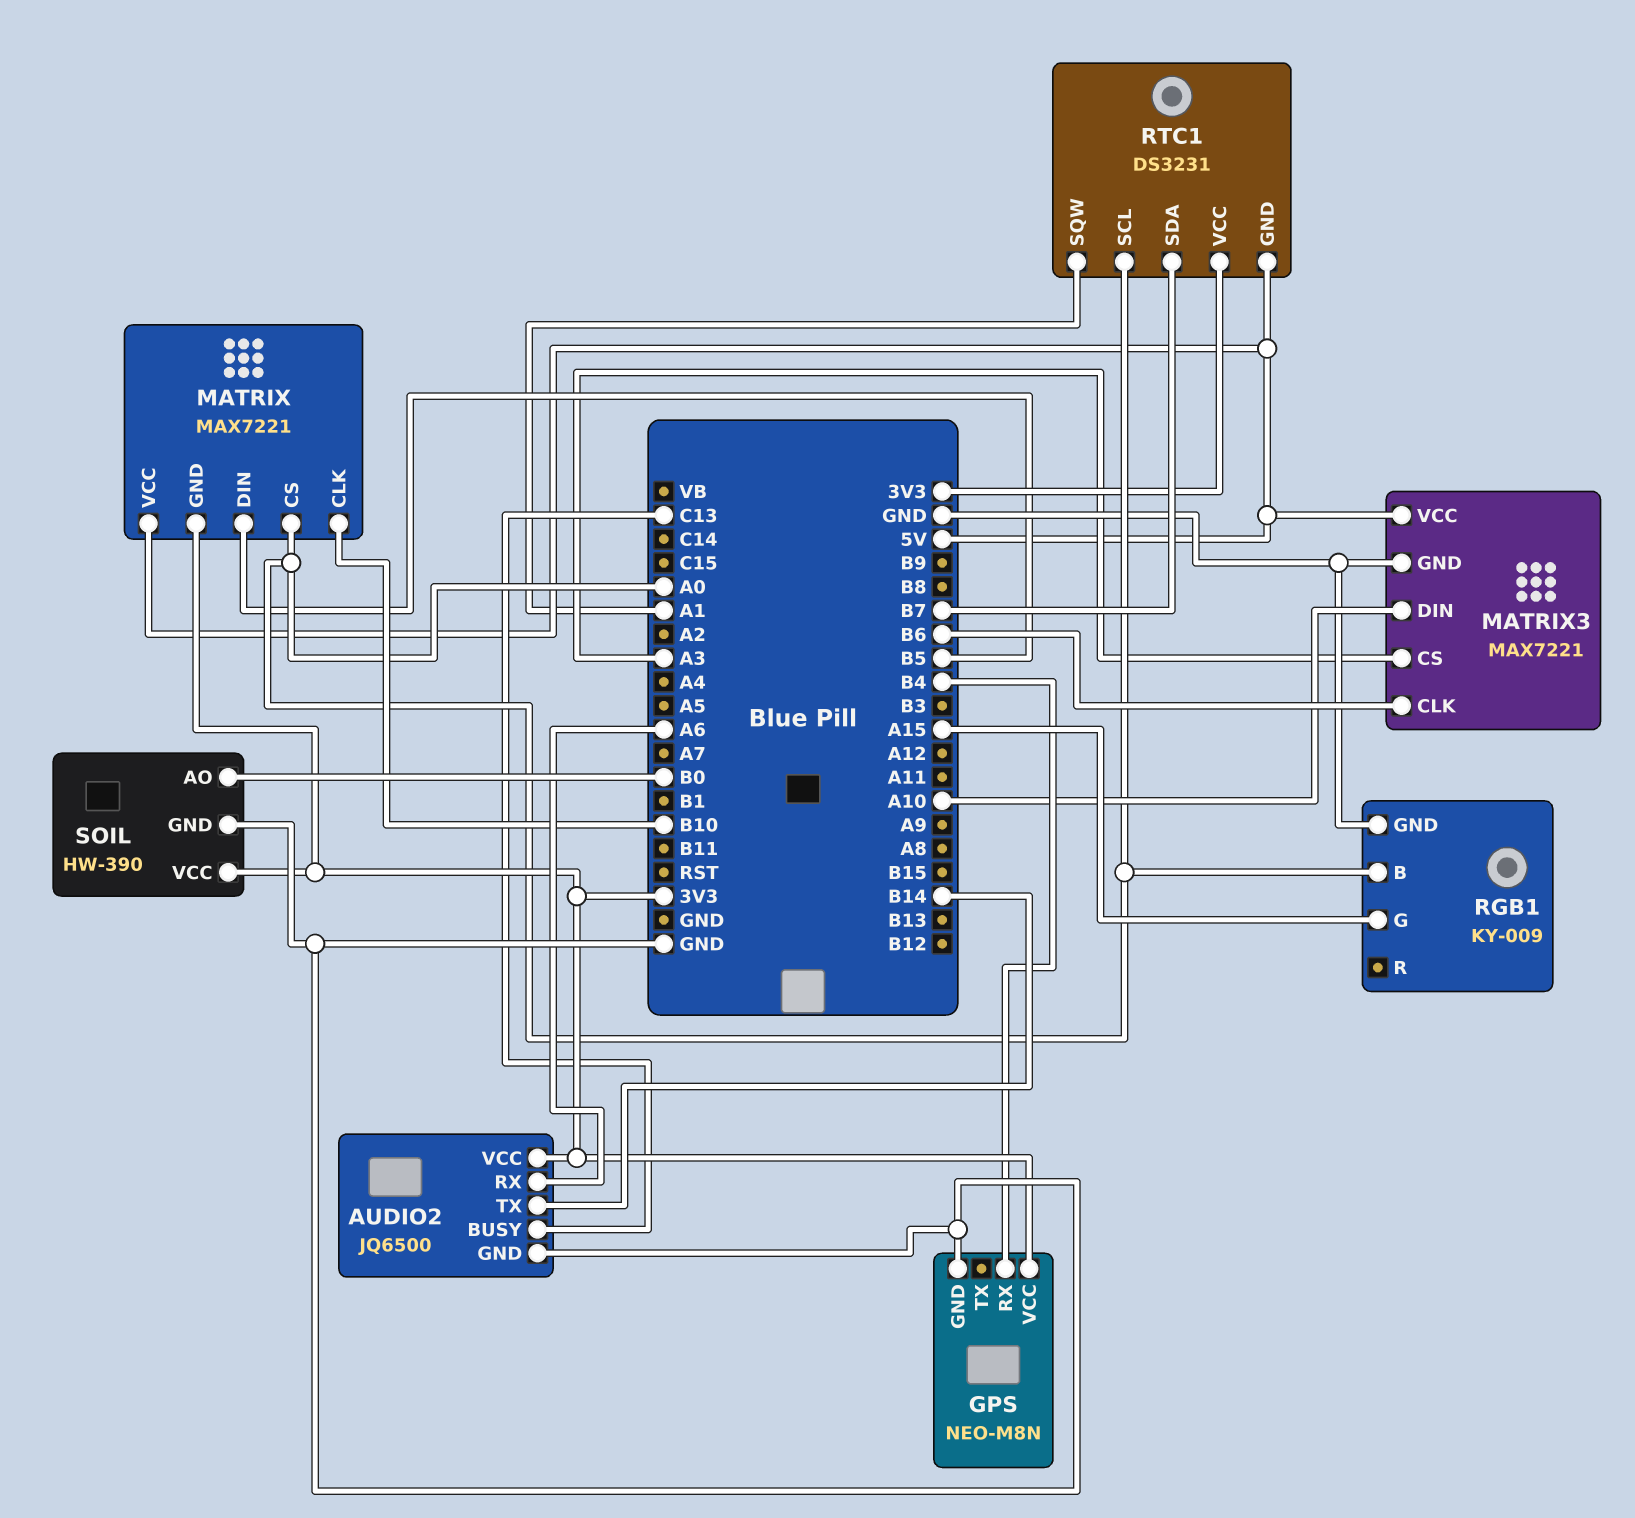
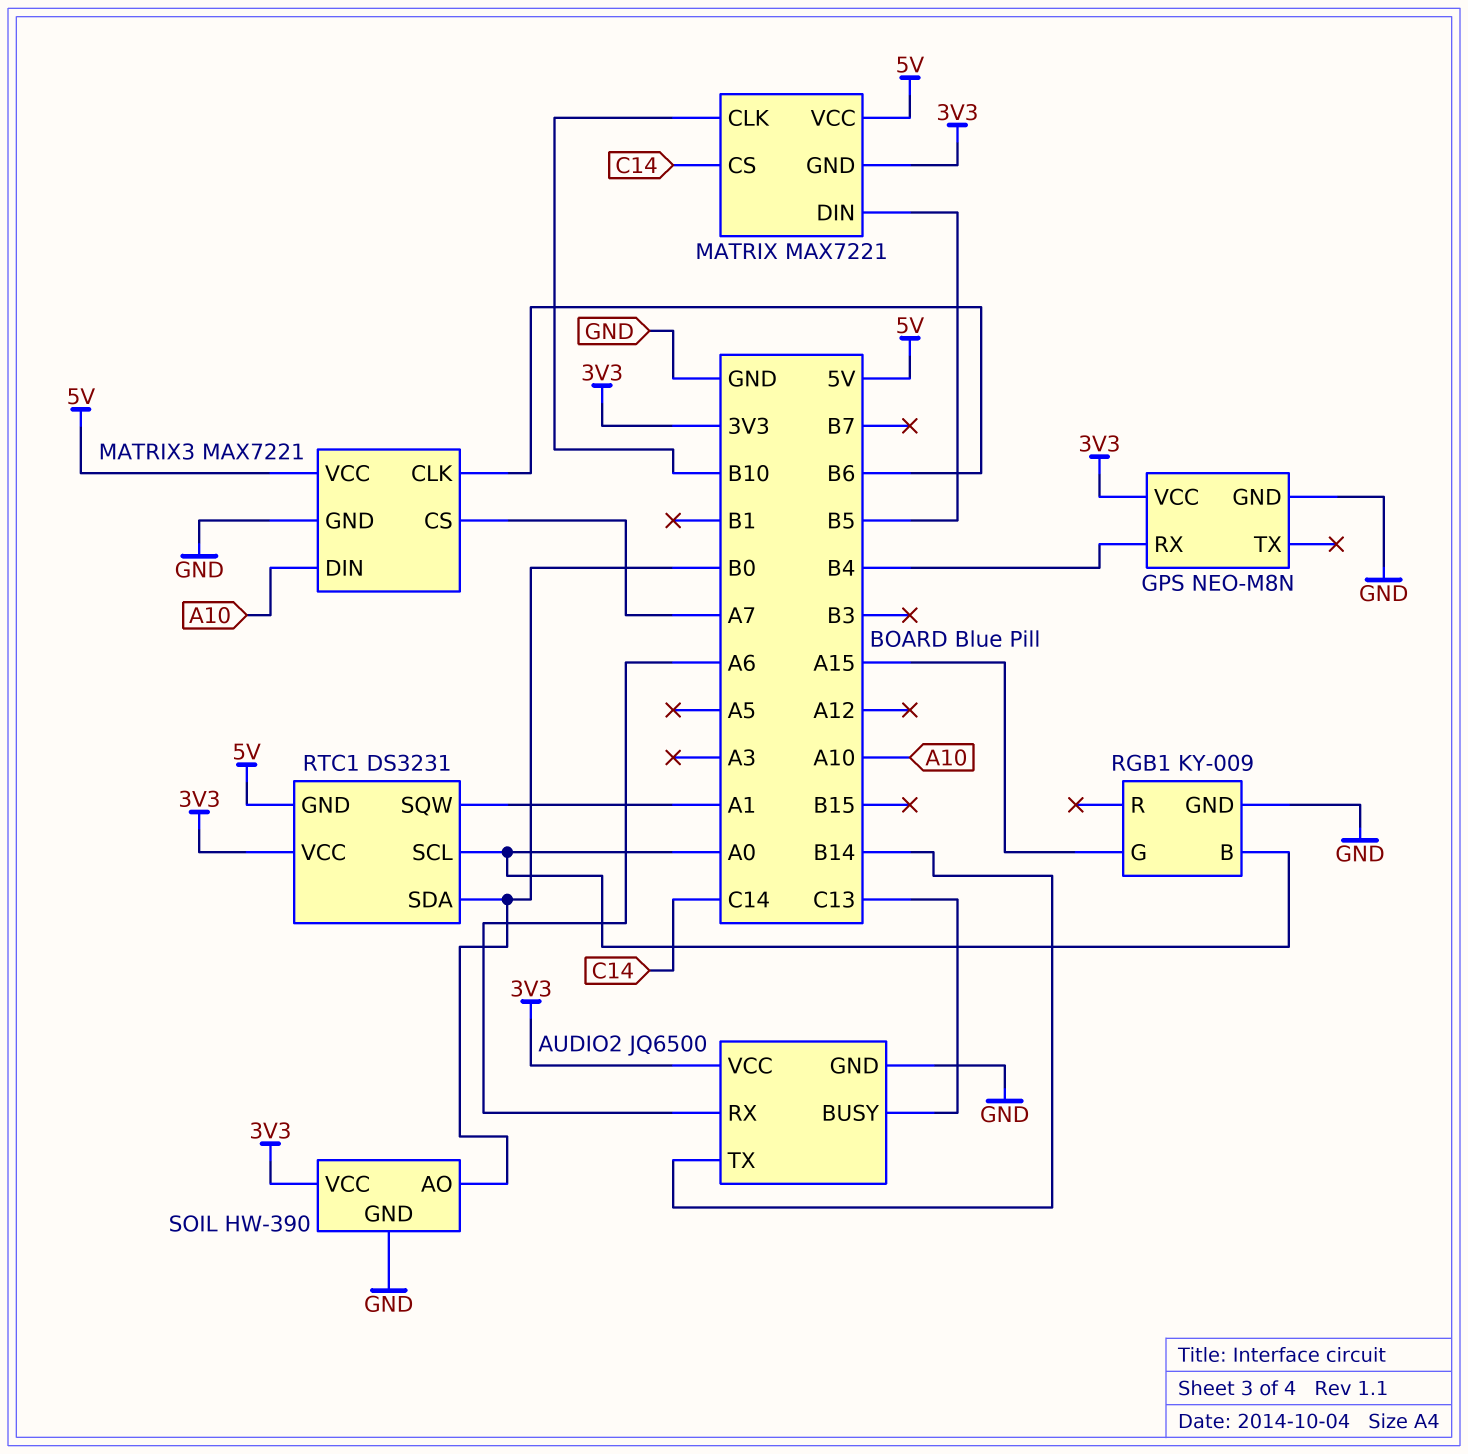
MATRIX pin CS: A0 -> C14
MATRIX3 pin CS: A3 -> A7
RTC1 pin SDA: B7 -> B0

